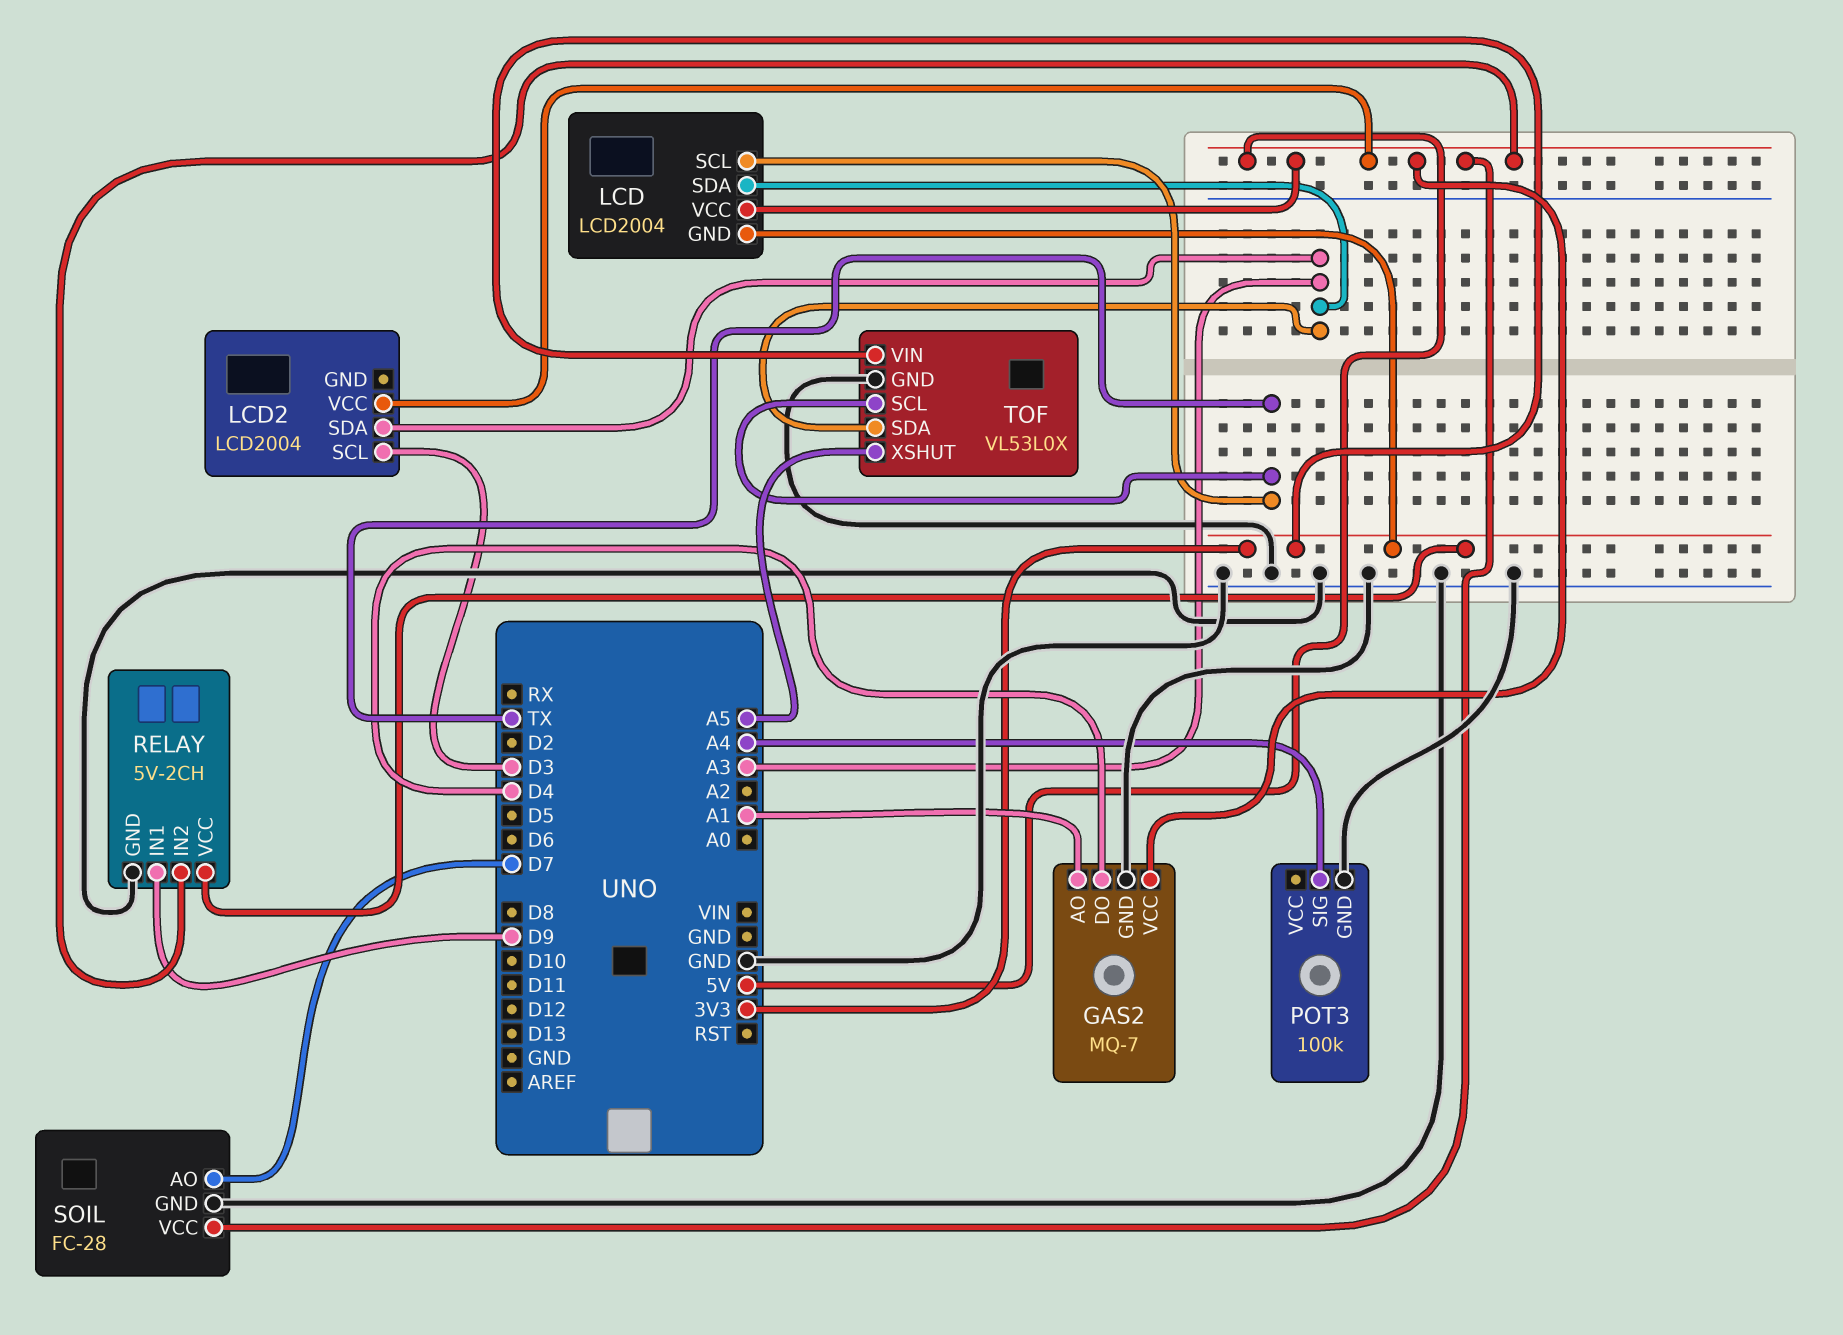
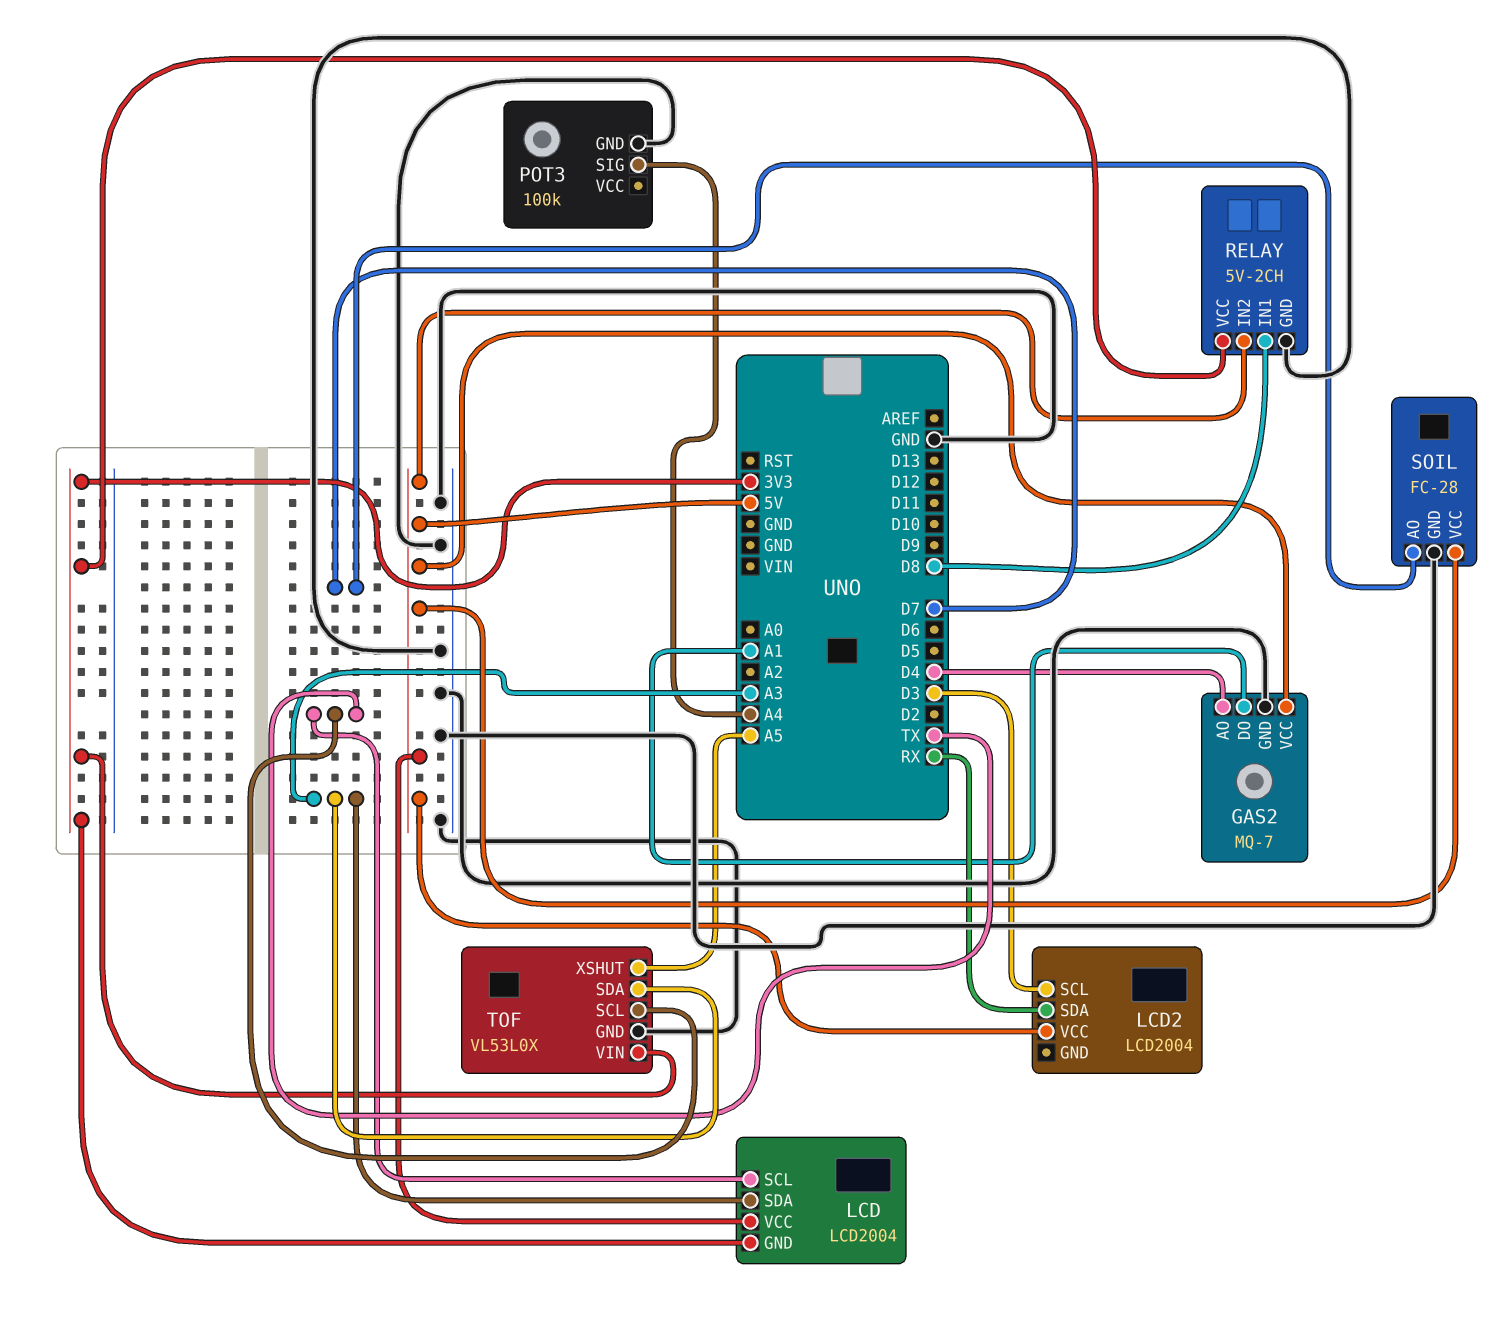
GAS2 pin AO: A1 -> D4
GAS2 pin DO: D4 -> A1
LCD2 pin SDA: A3 -> RX
RELAY pin IN1: D9 -> D8

